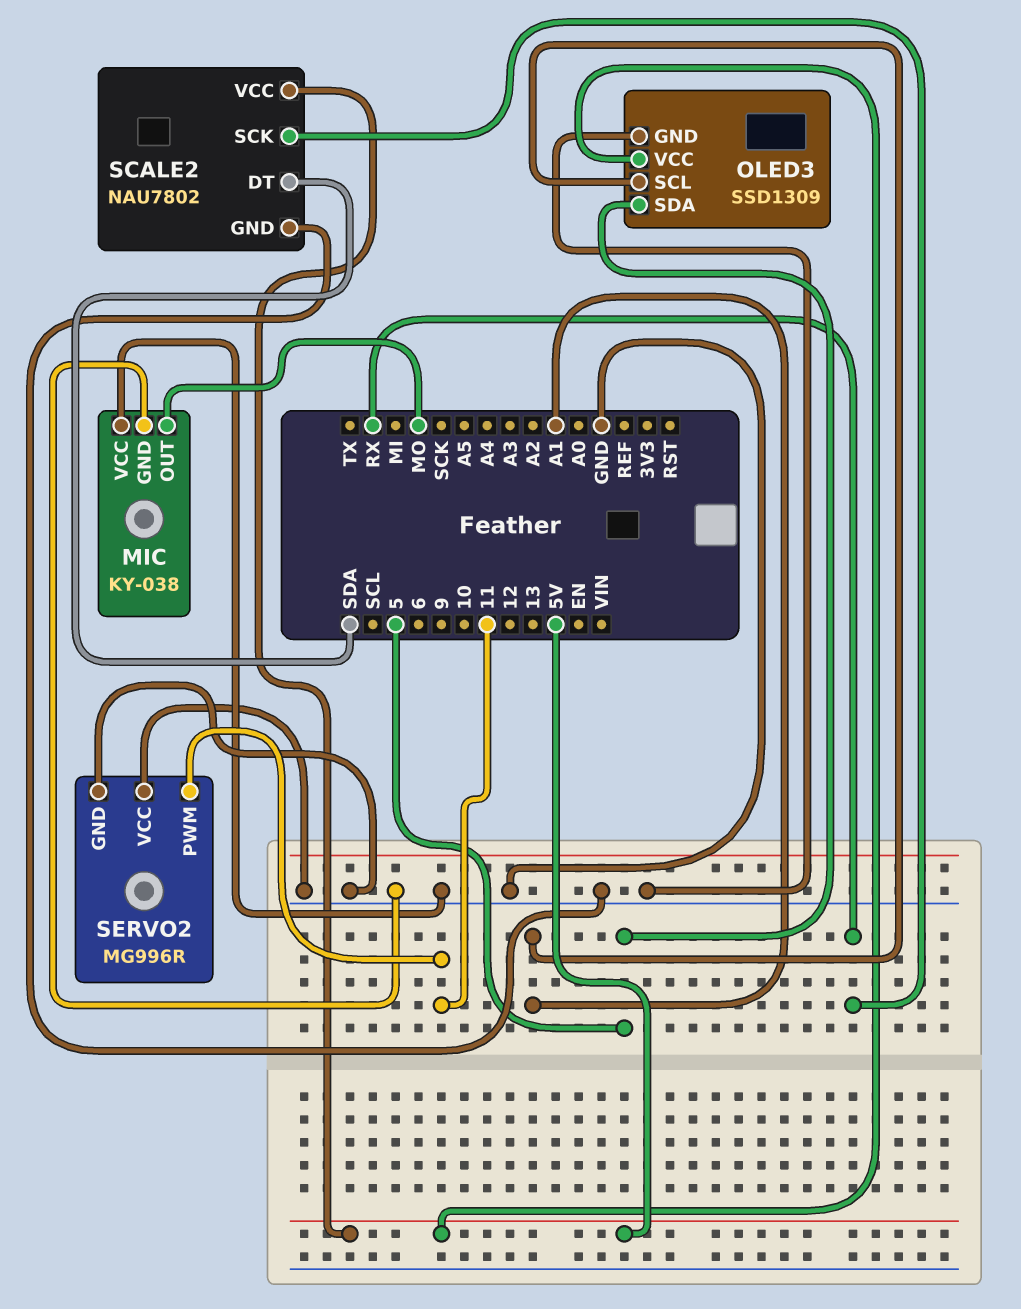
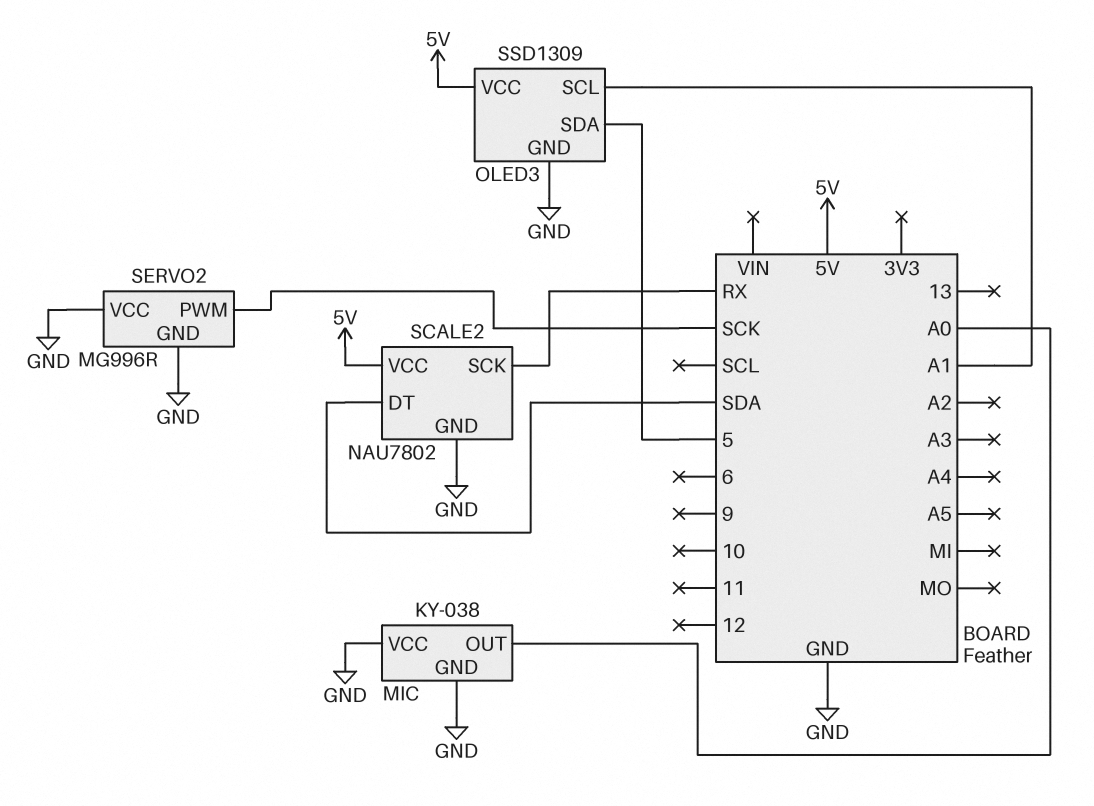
MIC pin OUT: MO -> A0
SERVO2 pin PWM: 11 -> SCK

